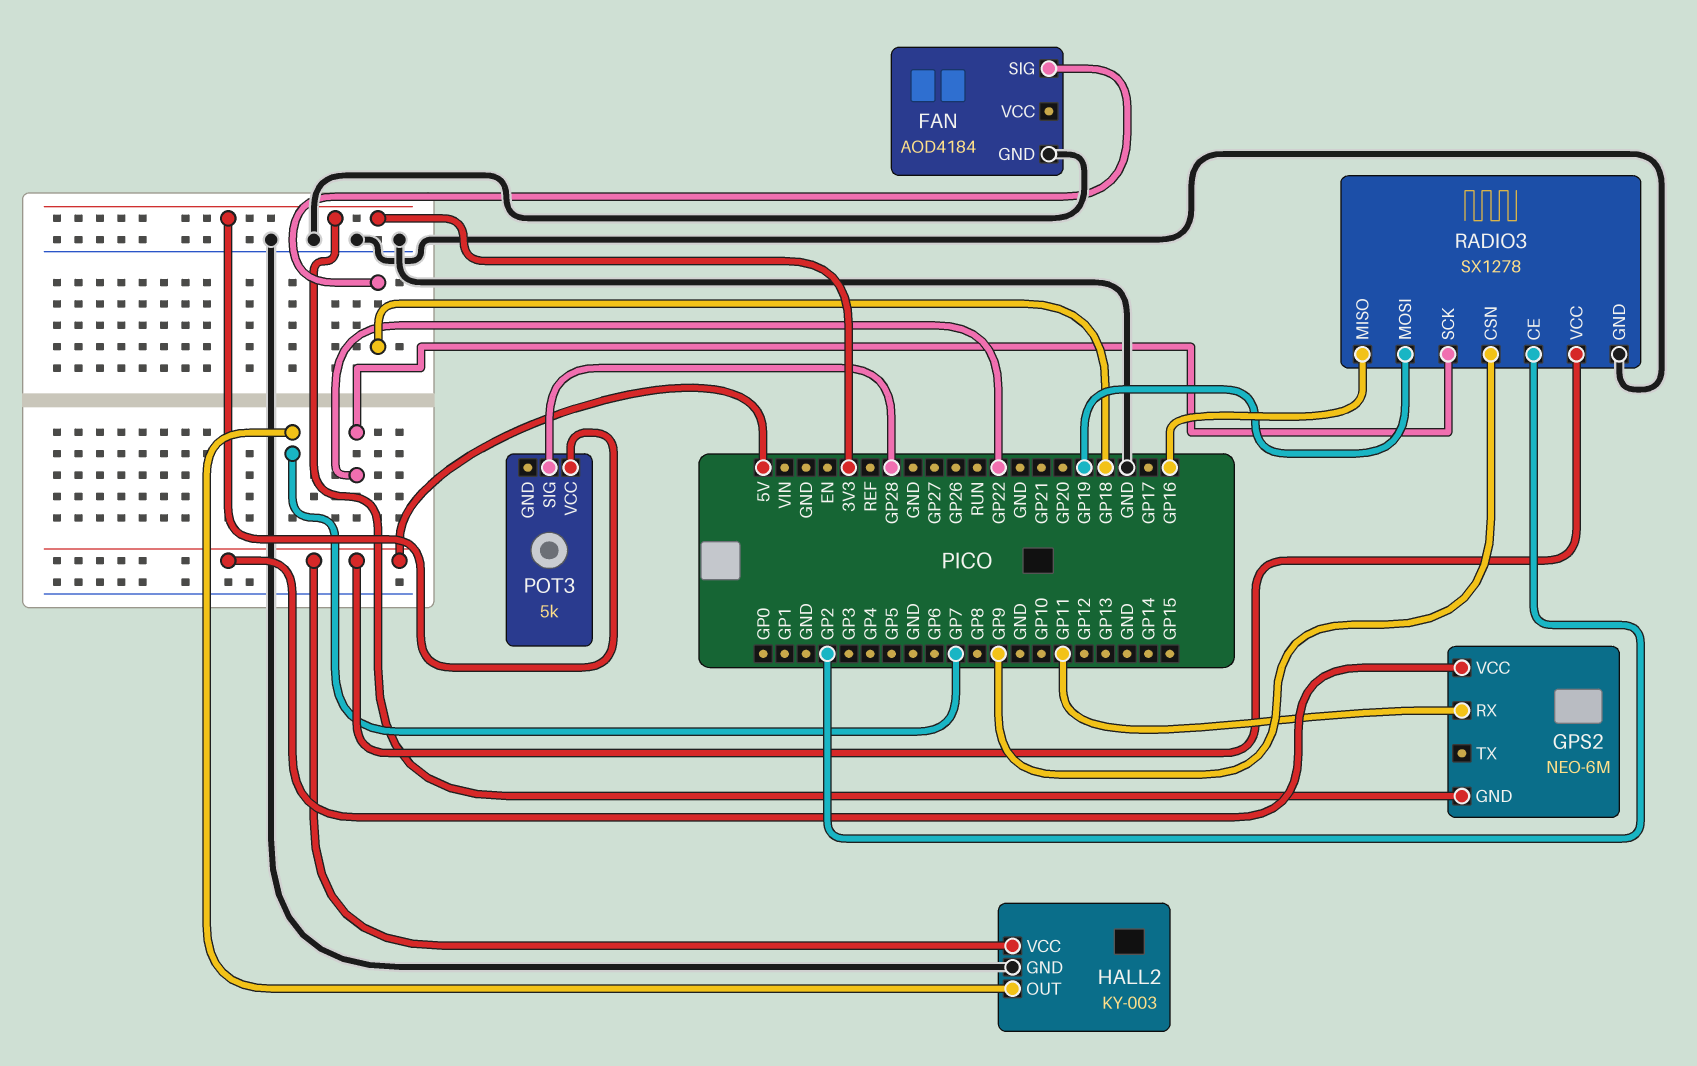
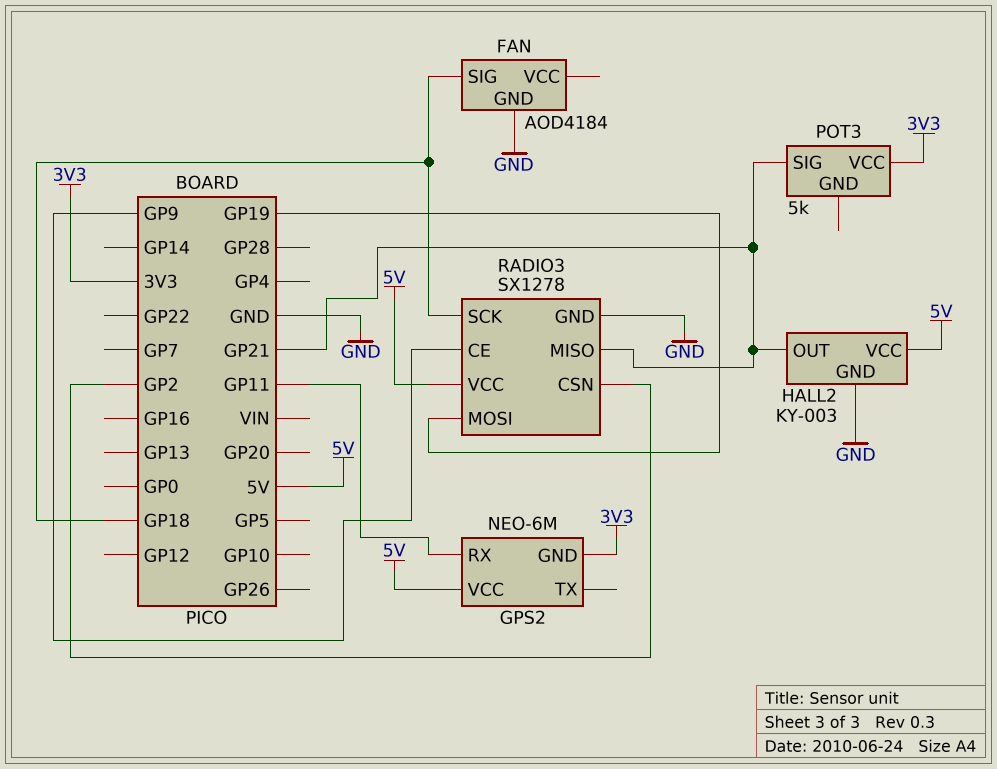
HALL2 pin OUT: GP7 -> GP21
POT3 pin SIG: GP28 -> GP21
RADIO3 pin CE: GP2 -> GP9
RADIO3 pin CSN: GP9 -> GP2
RADIO3 pin MISO: GP16 -> GP21
RADIO3 pin SCK: GP22 -> GP18

